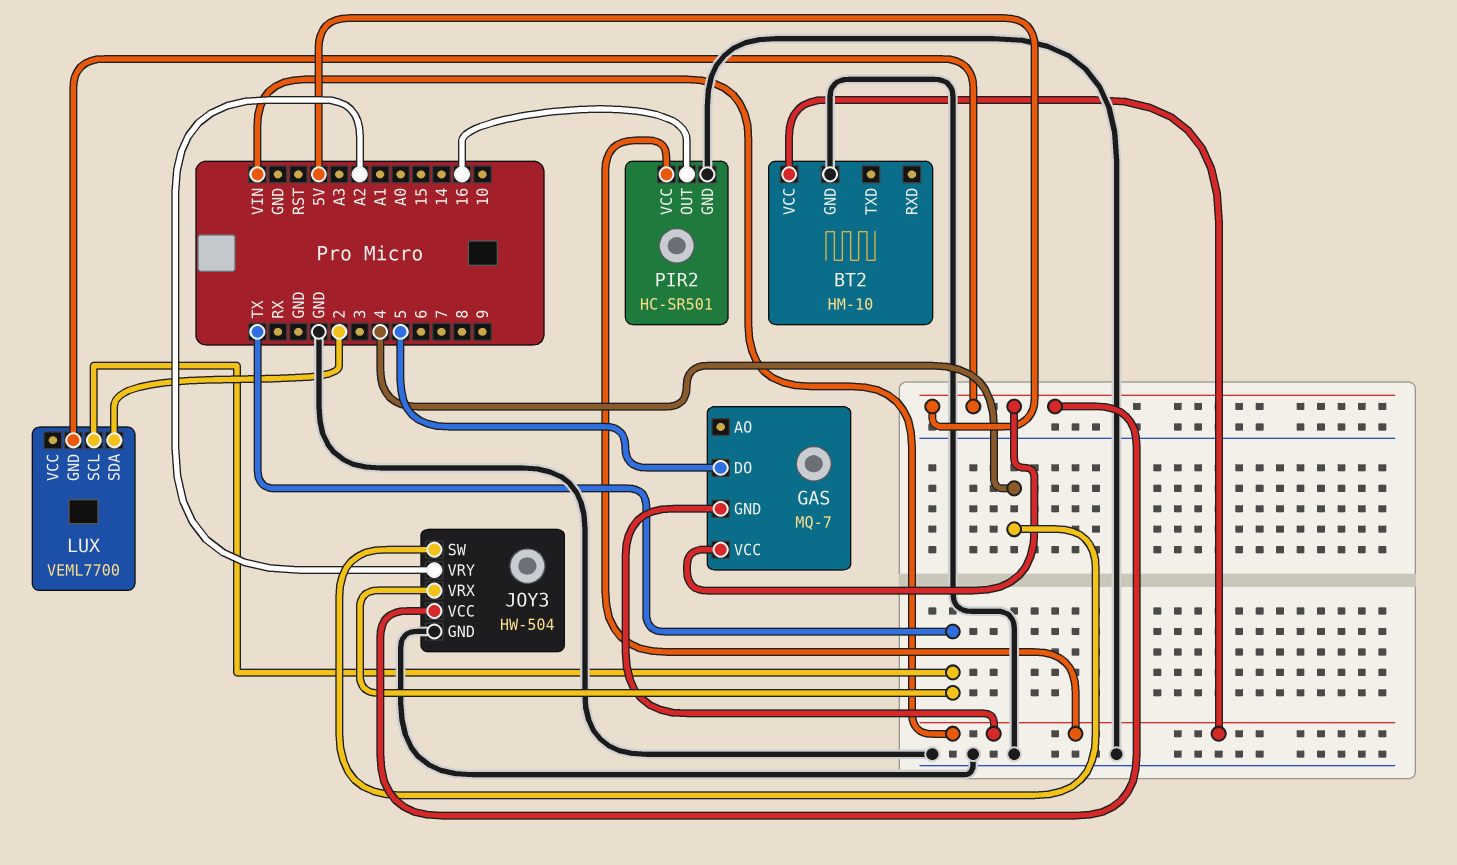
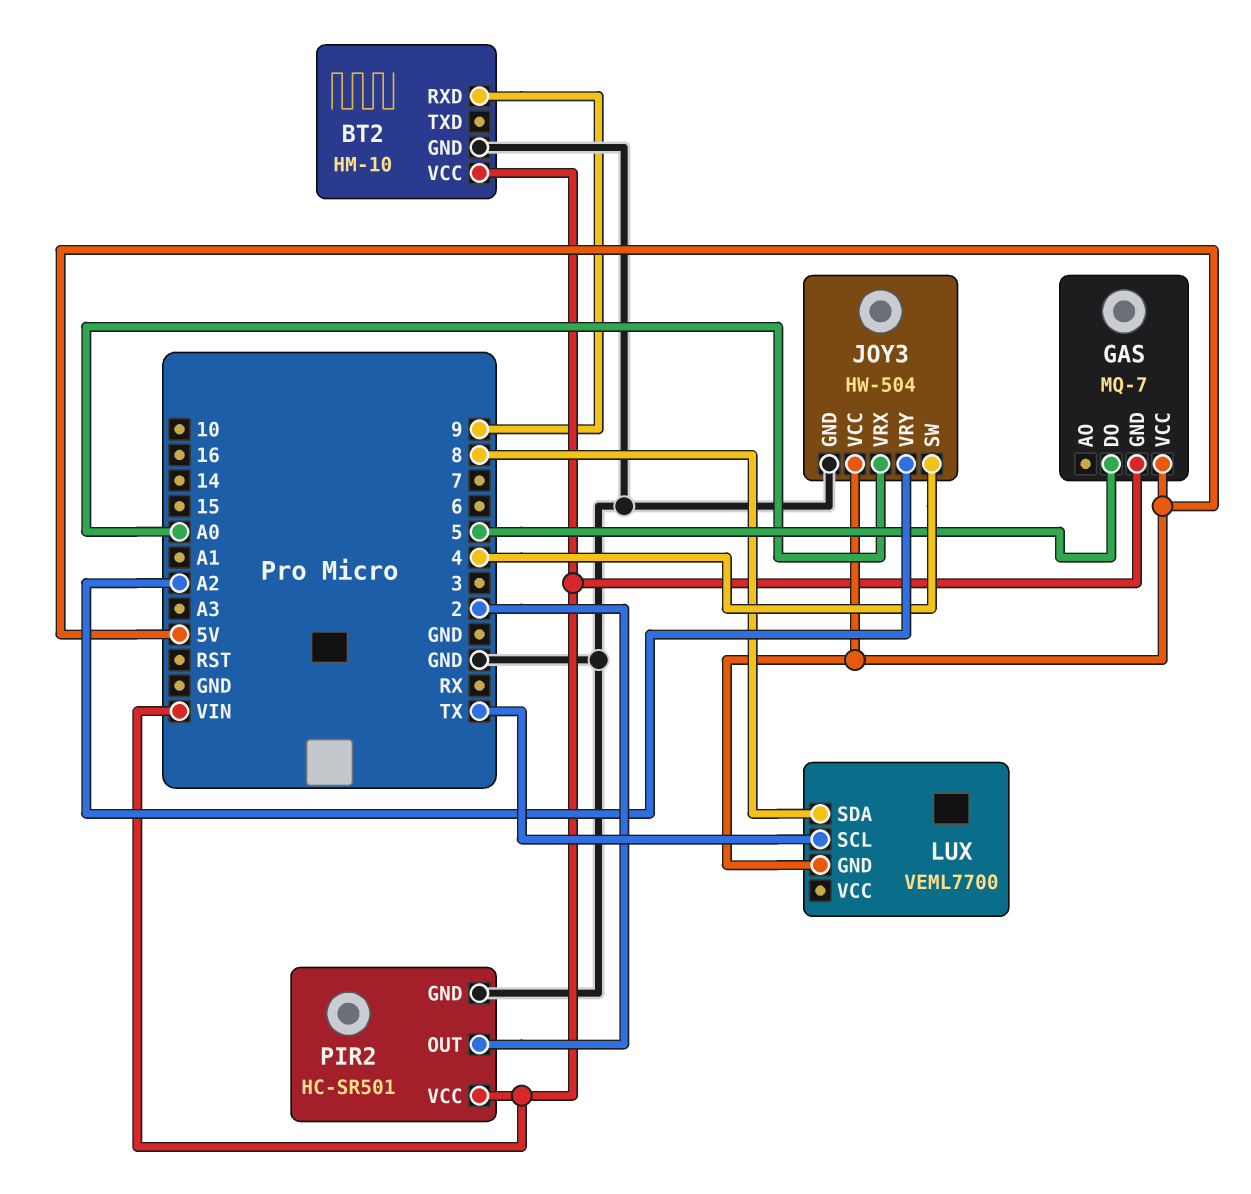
BT2 pin RXD: none -> 9
JOY3 pin VRX: TX -> A0
LUX pin SDA: 2 -> 8
PIR2 pin OUT: 16 -> 2

